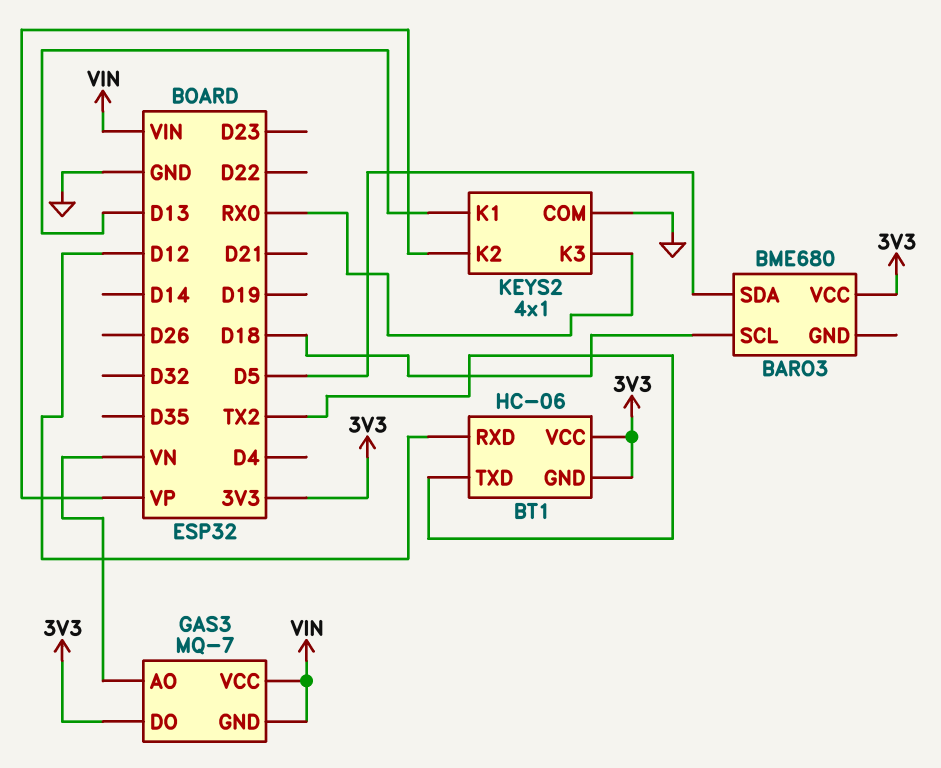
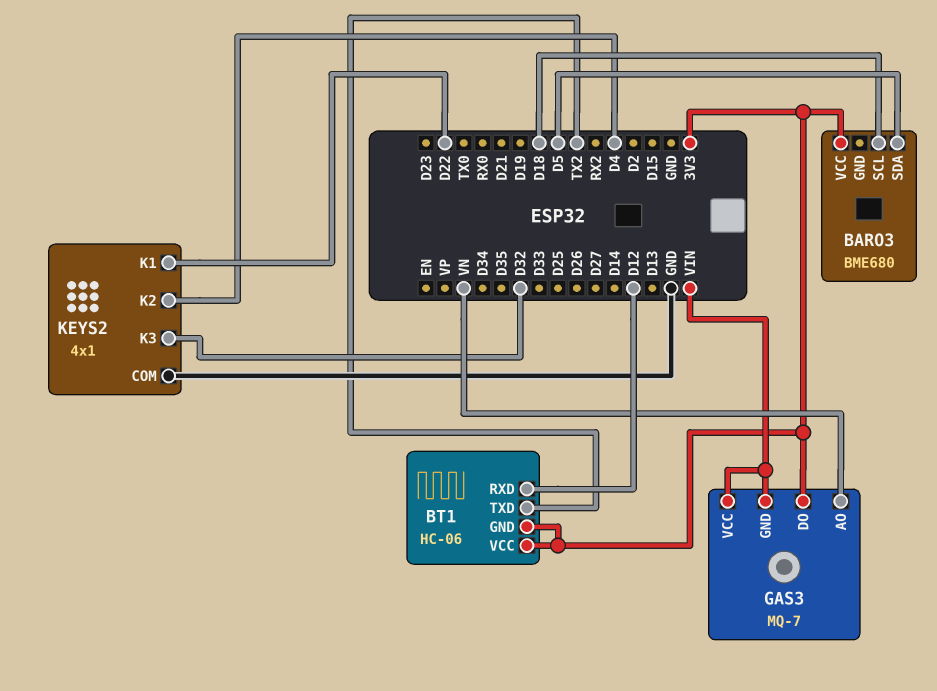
KEYS2 pin K1: D13 -> D22
KEYS2 pin K2: VP -> D4
KEYS2 pin K3: RX0 -> D32

